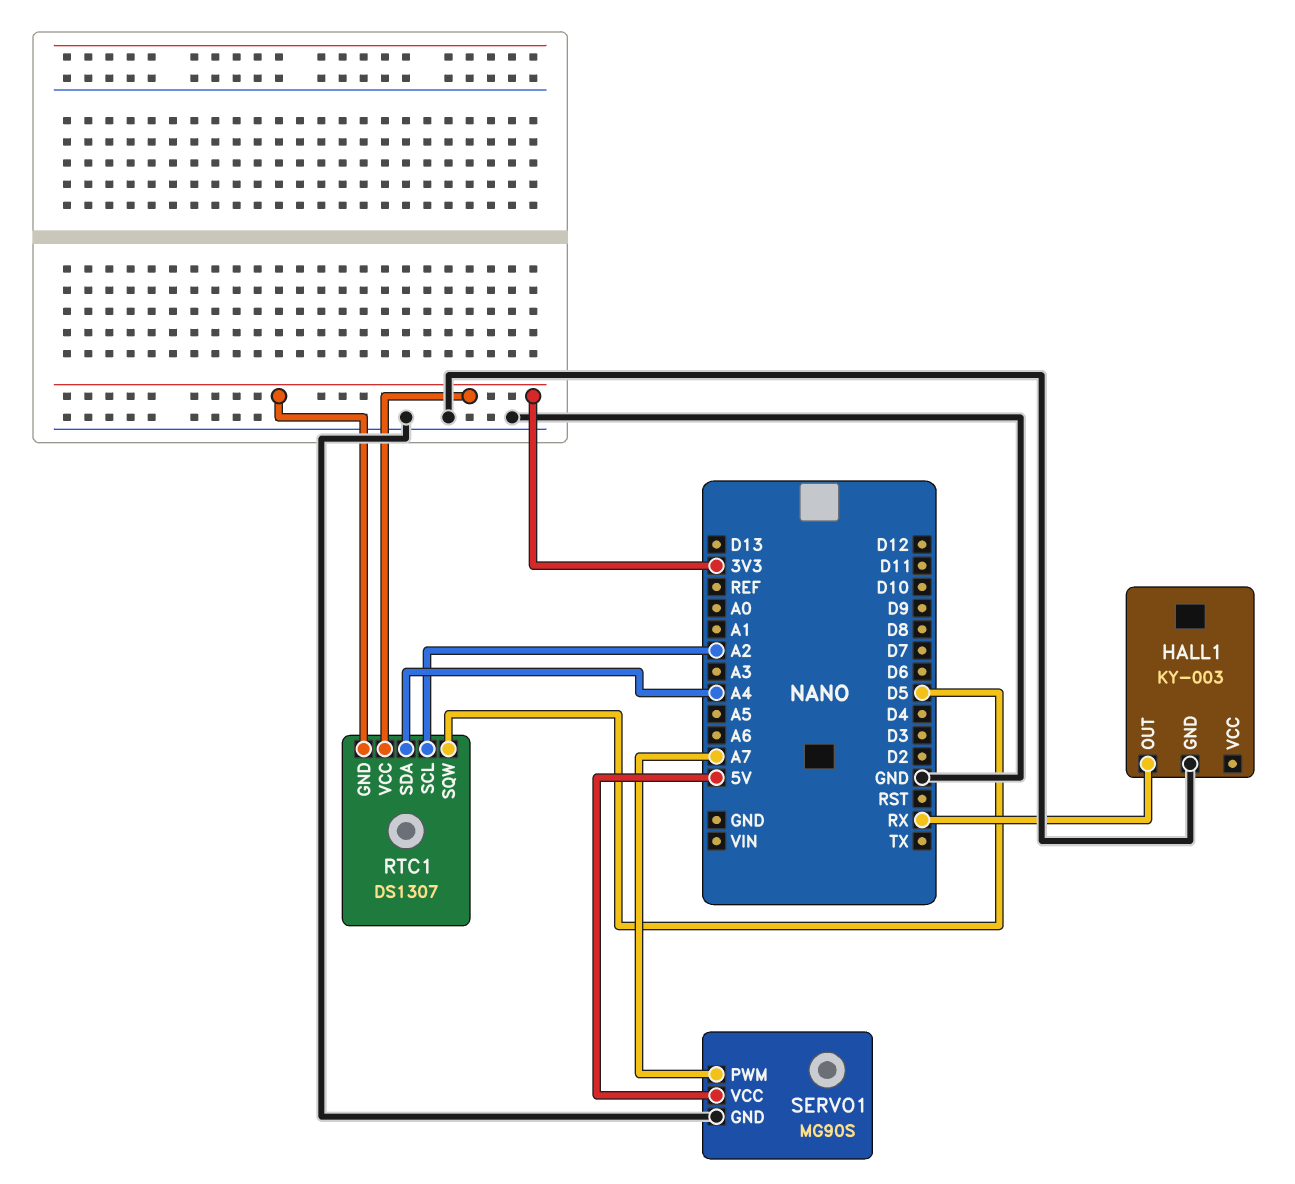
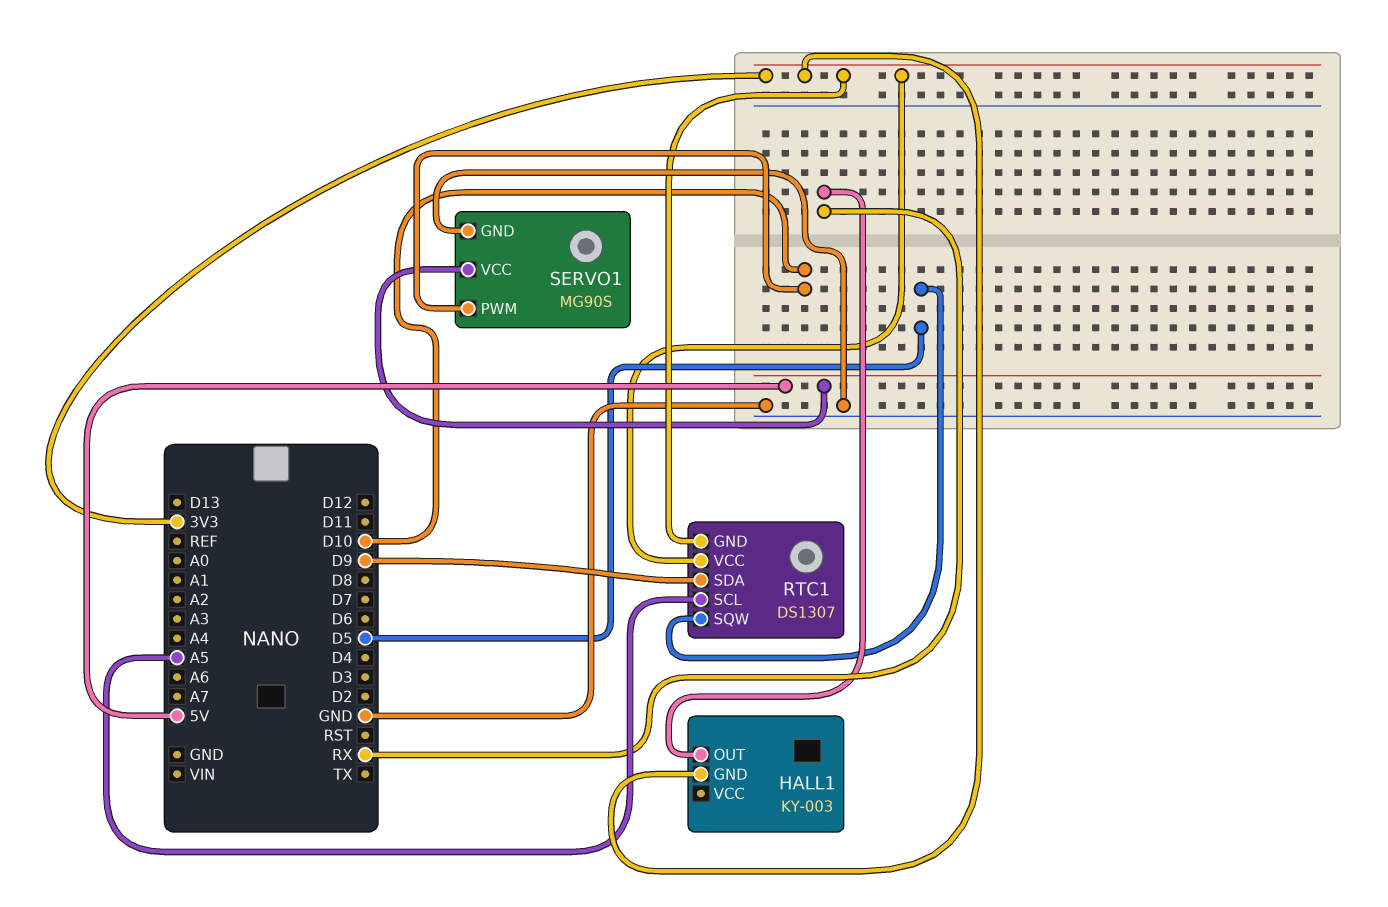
HALL1 pin GND: GND -> 3V3
RTC1 pin SCL: A2 -> A5
RTC1 pin SDA: A4 -> D9
SERVO1 pin PWM: A7 -> D10

